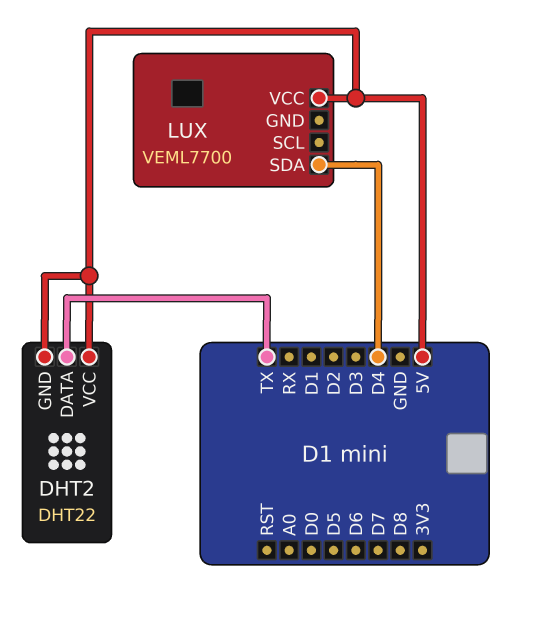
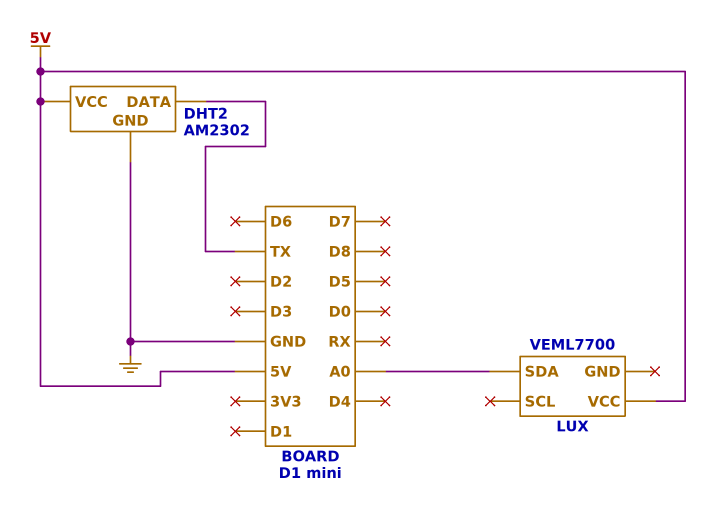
DHT2: DHT22 -> AM2302
DHT2 pin GND: 5V -> GND
LUX pin SDA: D4 -> A0

